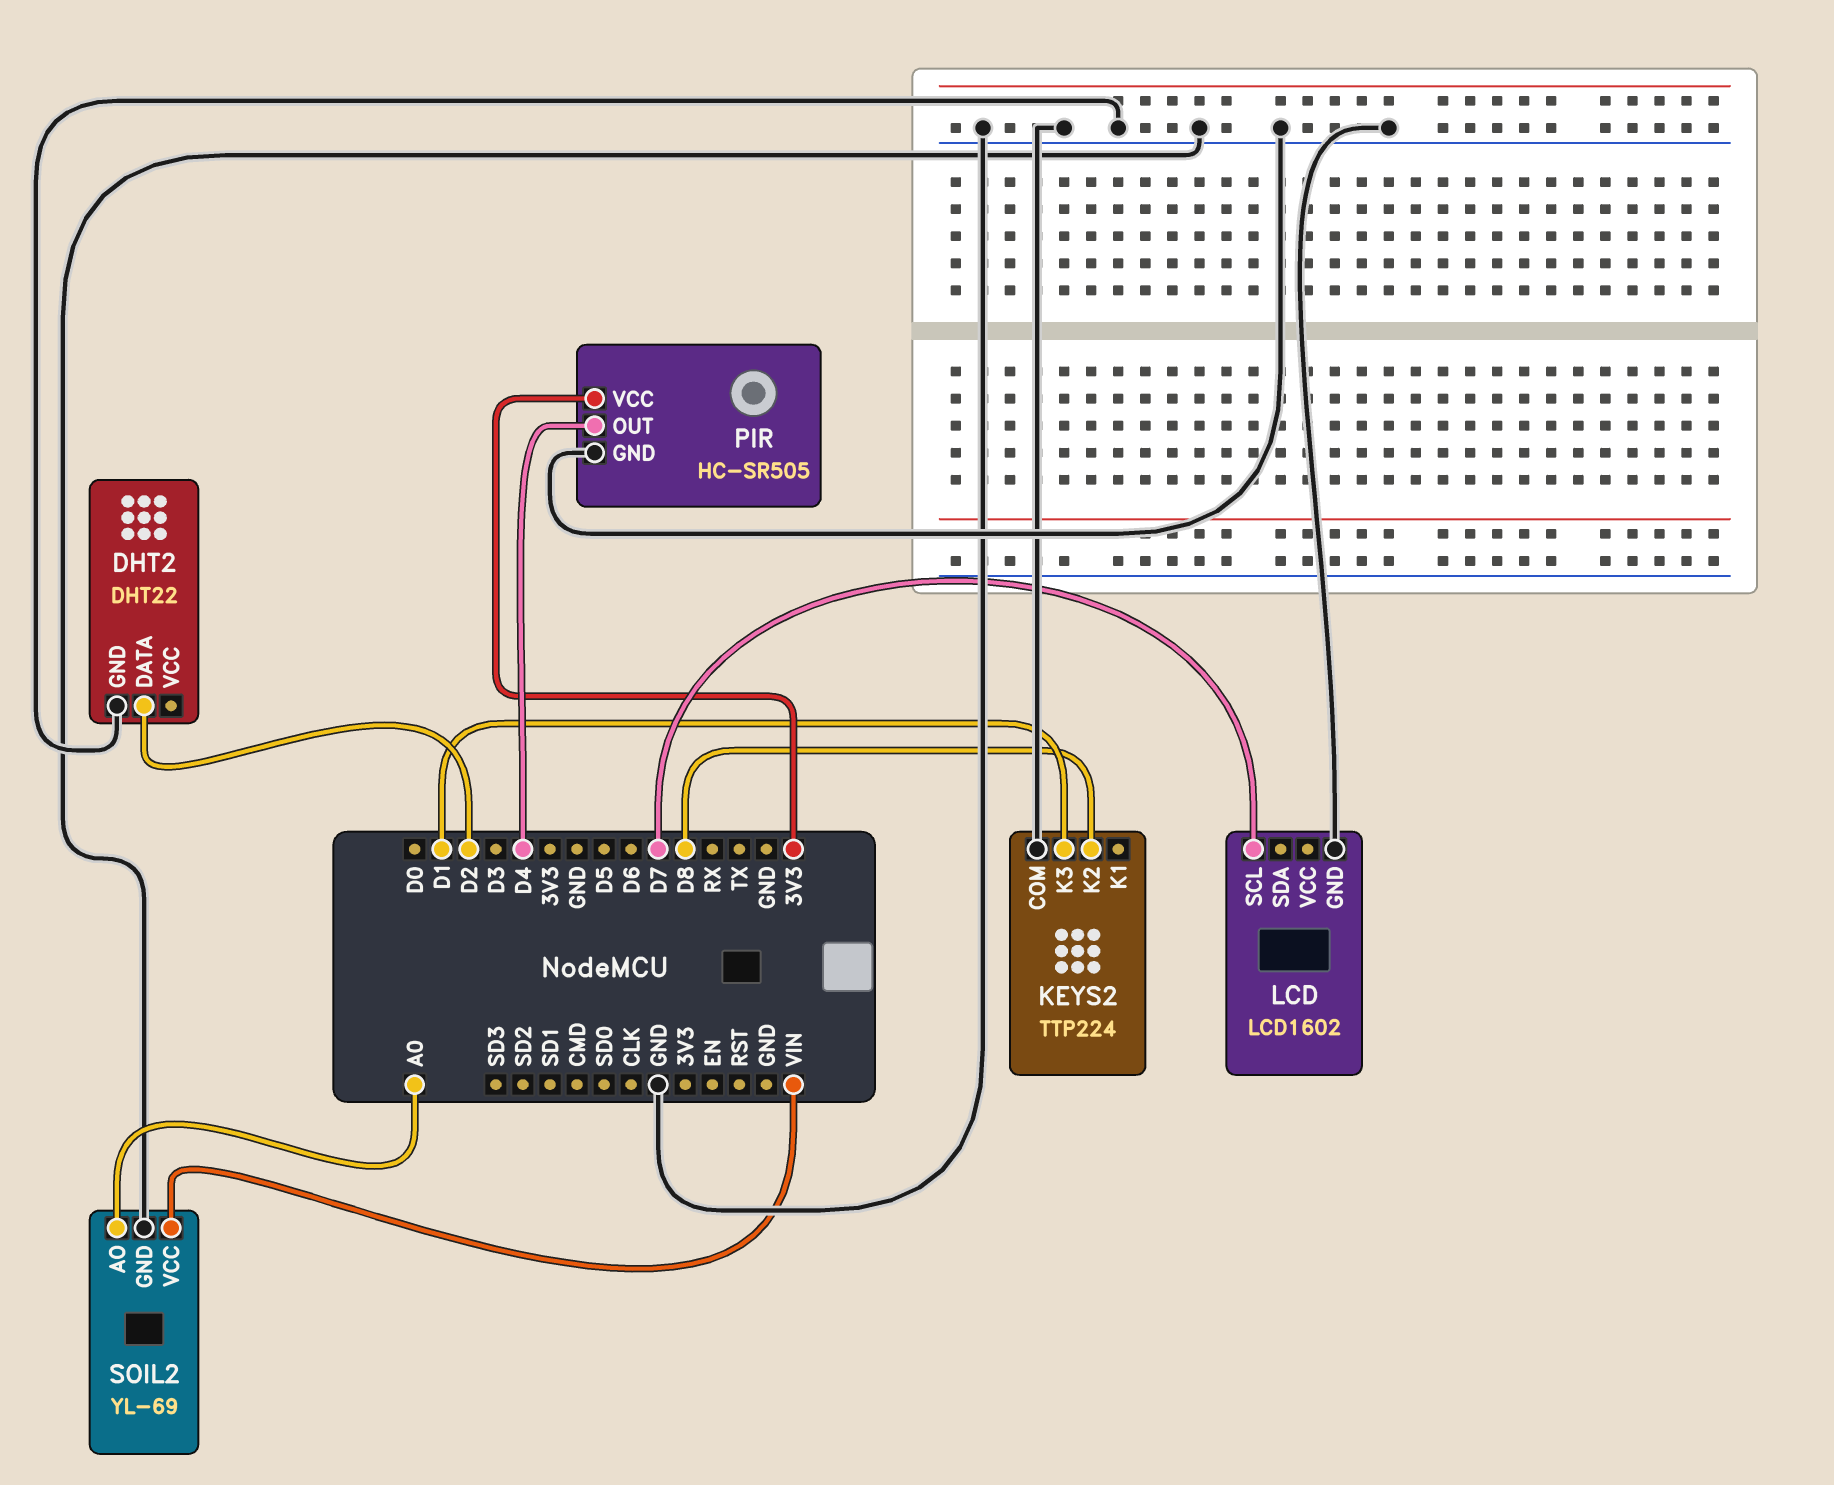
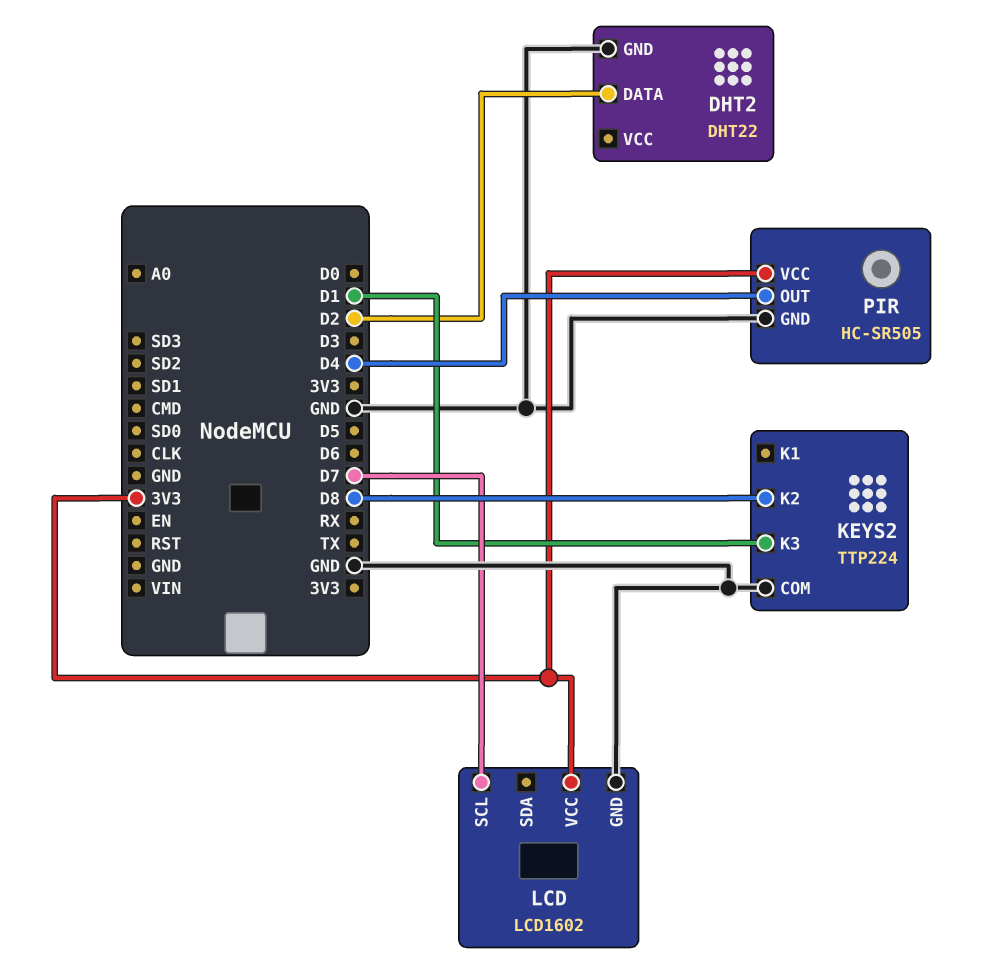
LCD pin VCC: none -> 3V3
SOIL2: YL-69 -> none
SOIL2 pin AO: A0 -> none
SOIL2 pin GND: GND -> none
SOIL2 pin VCC: VIN -> none

